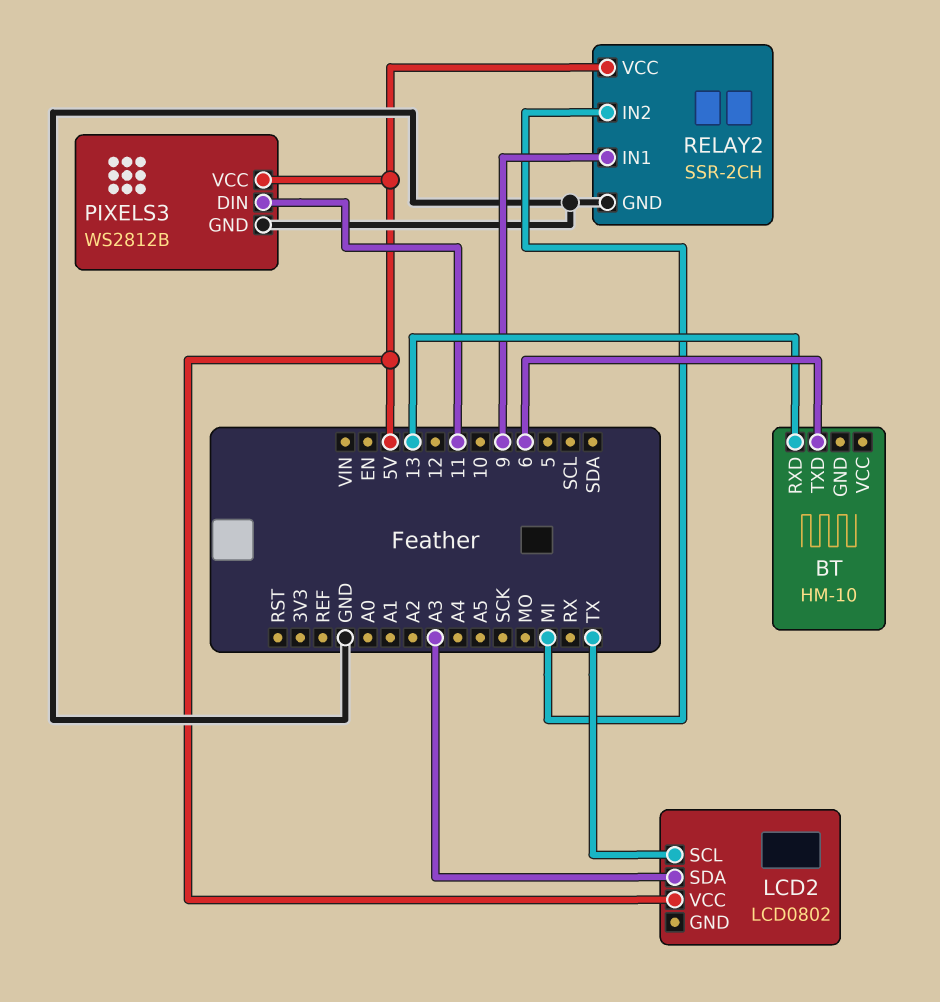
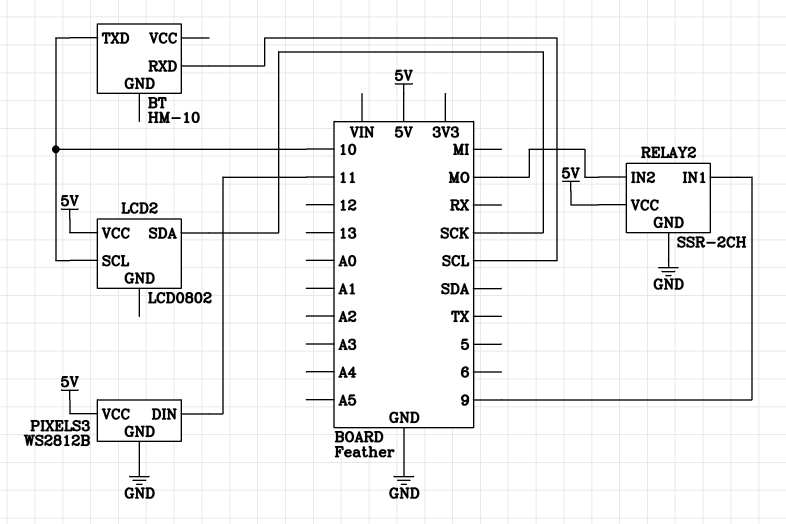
BT pin RXD: 13 -> SCL
BT pin TXD: 6 -> 10
LCD2 pin SCL: TX -> 10
LCD2 pin SDA: A3 -> SCK
RELAY2 pin IN2: MI -> MO

